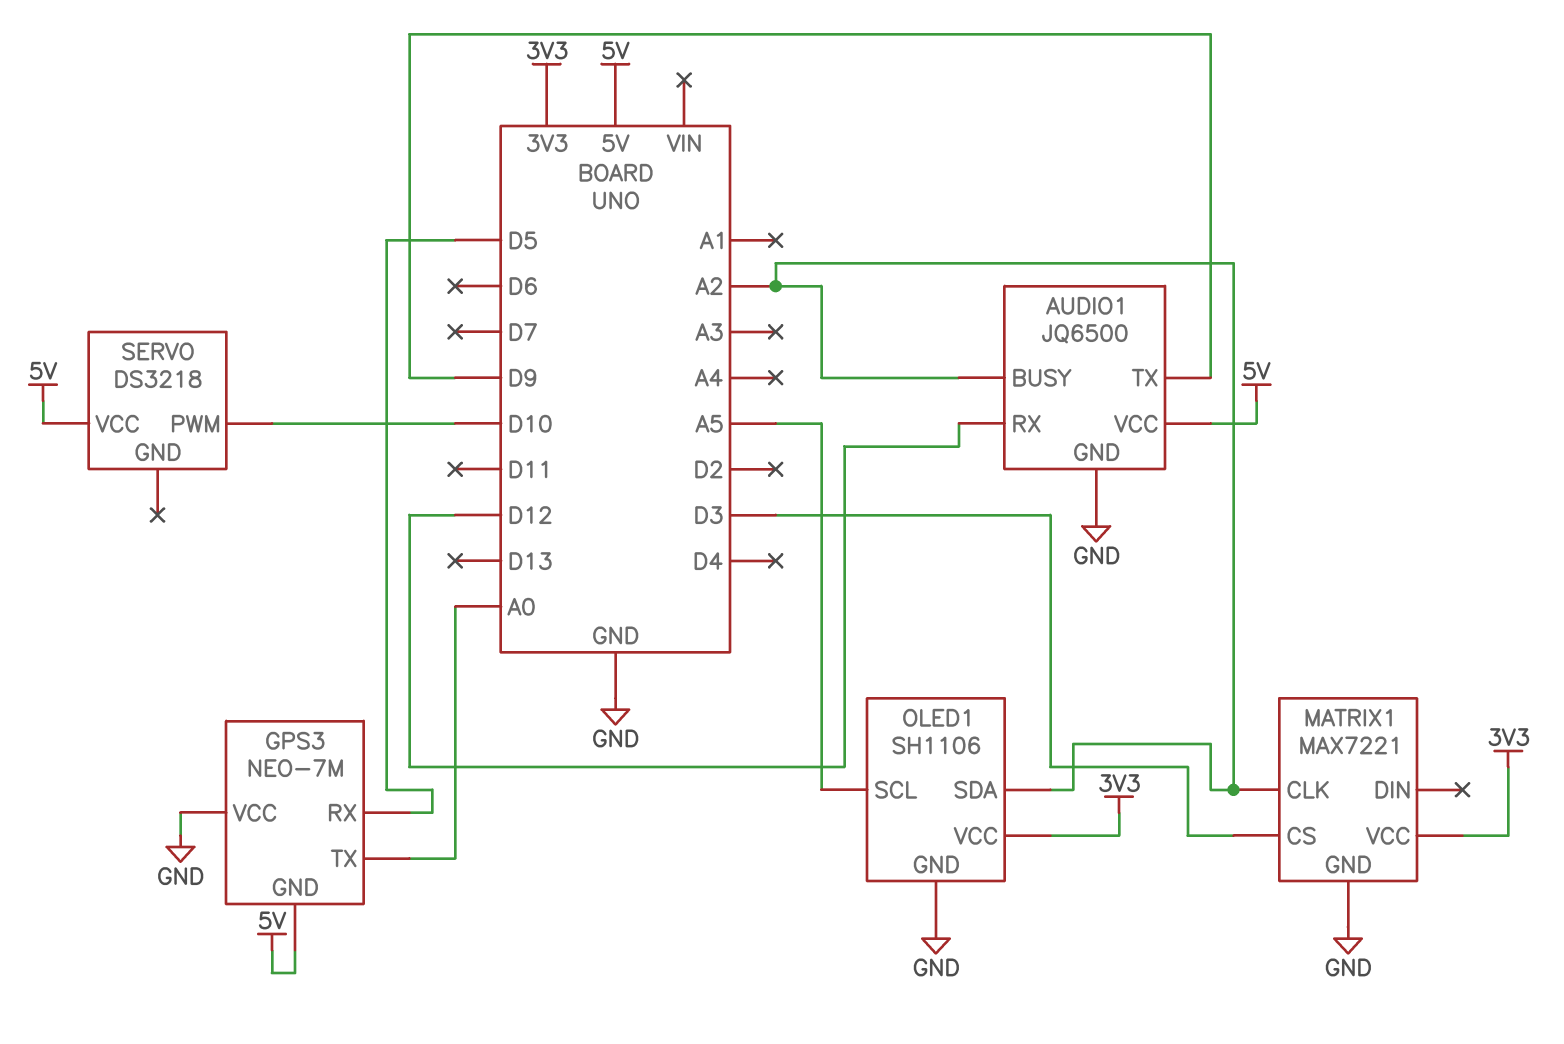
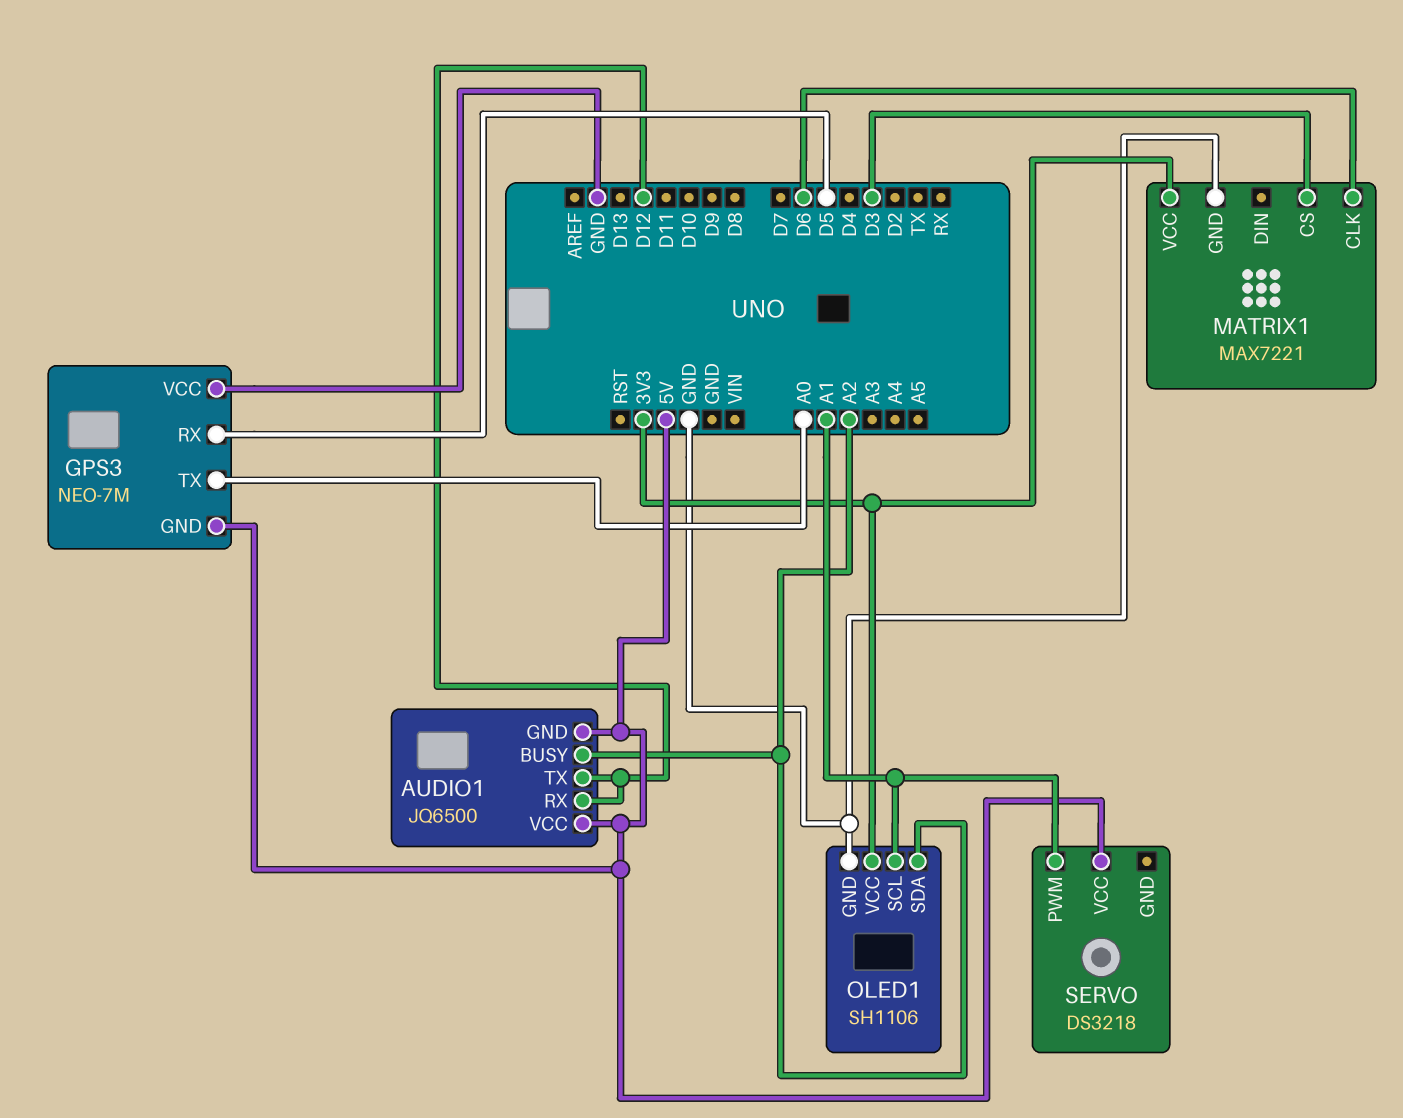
AUDIO1 pin GND: GND -> 5V
AUDIO1 pin TX: D9 -> D12
MATRIX1 pin CLK: A2 -> D6
OLED1 pin SCL: A5 -> A1
SERVO pin PWM: D10 -> A1

